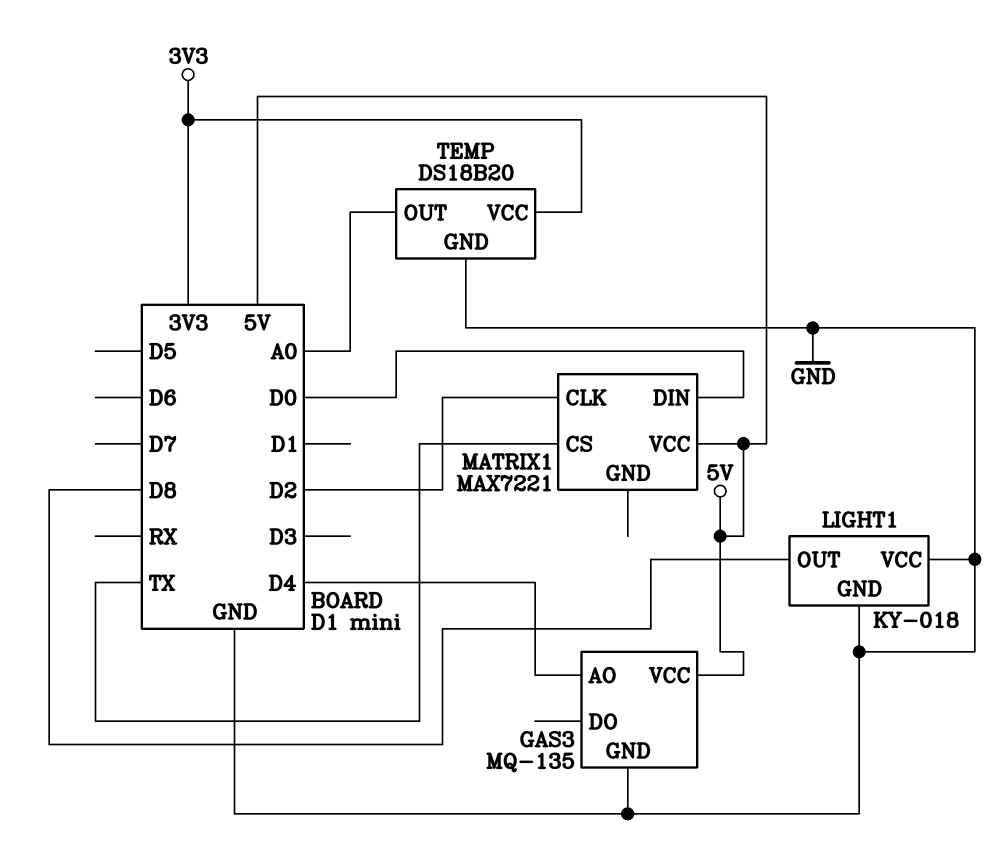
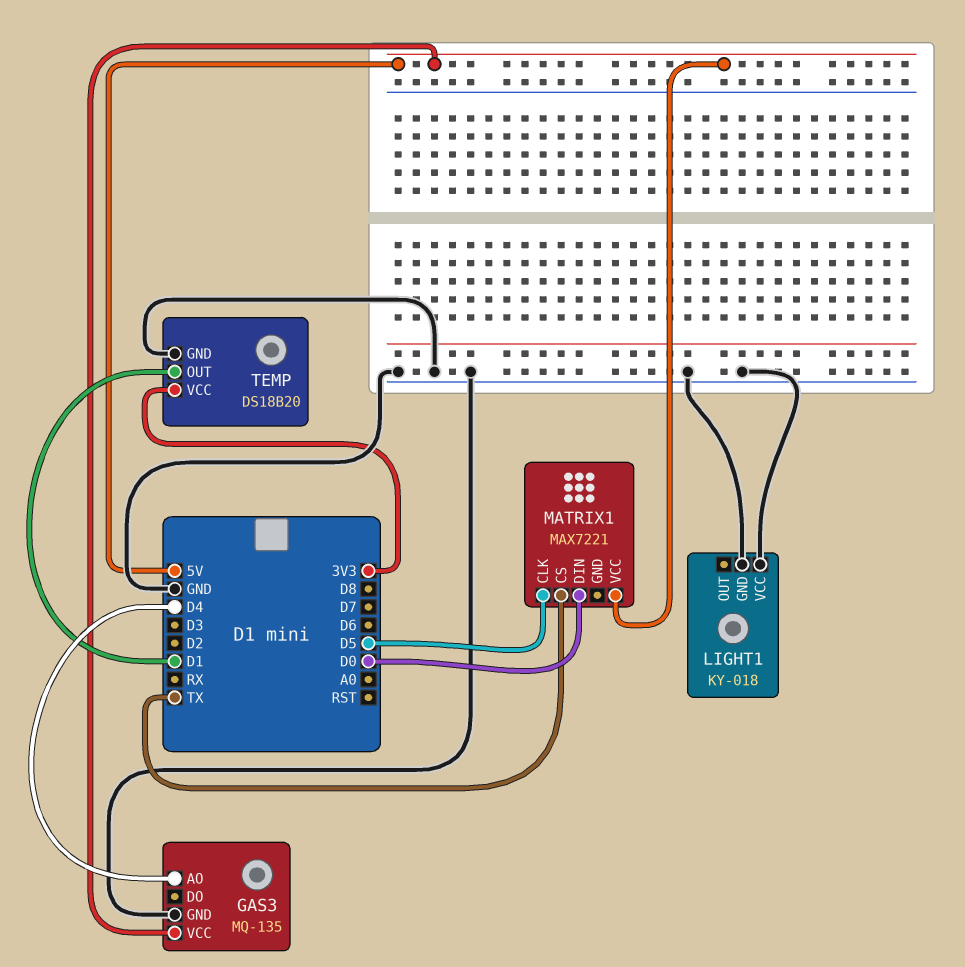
LIGHT1 pin OUT: D8 -> none
MATRIX1 pin CLK: D2 -> D5
TEMP pin OUT: A0 -> D1

